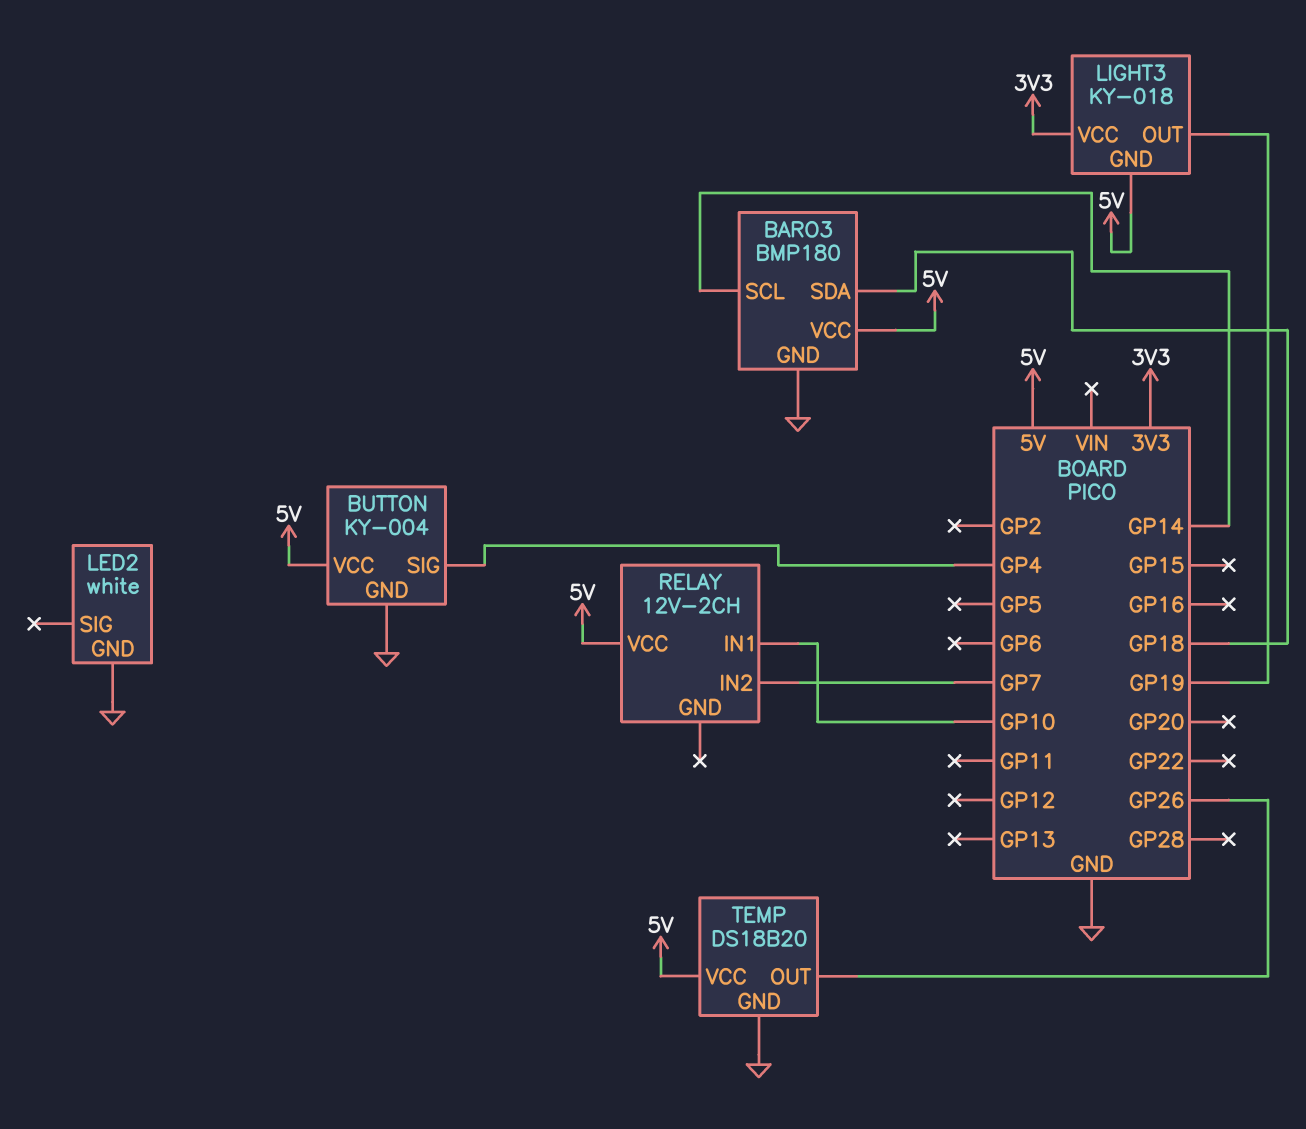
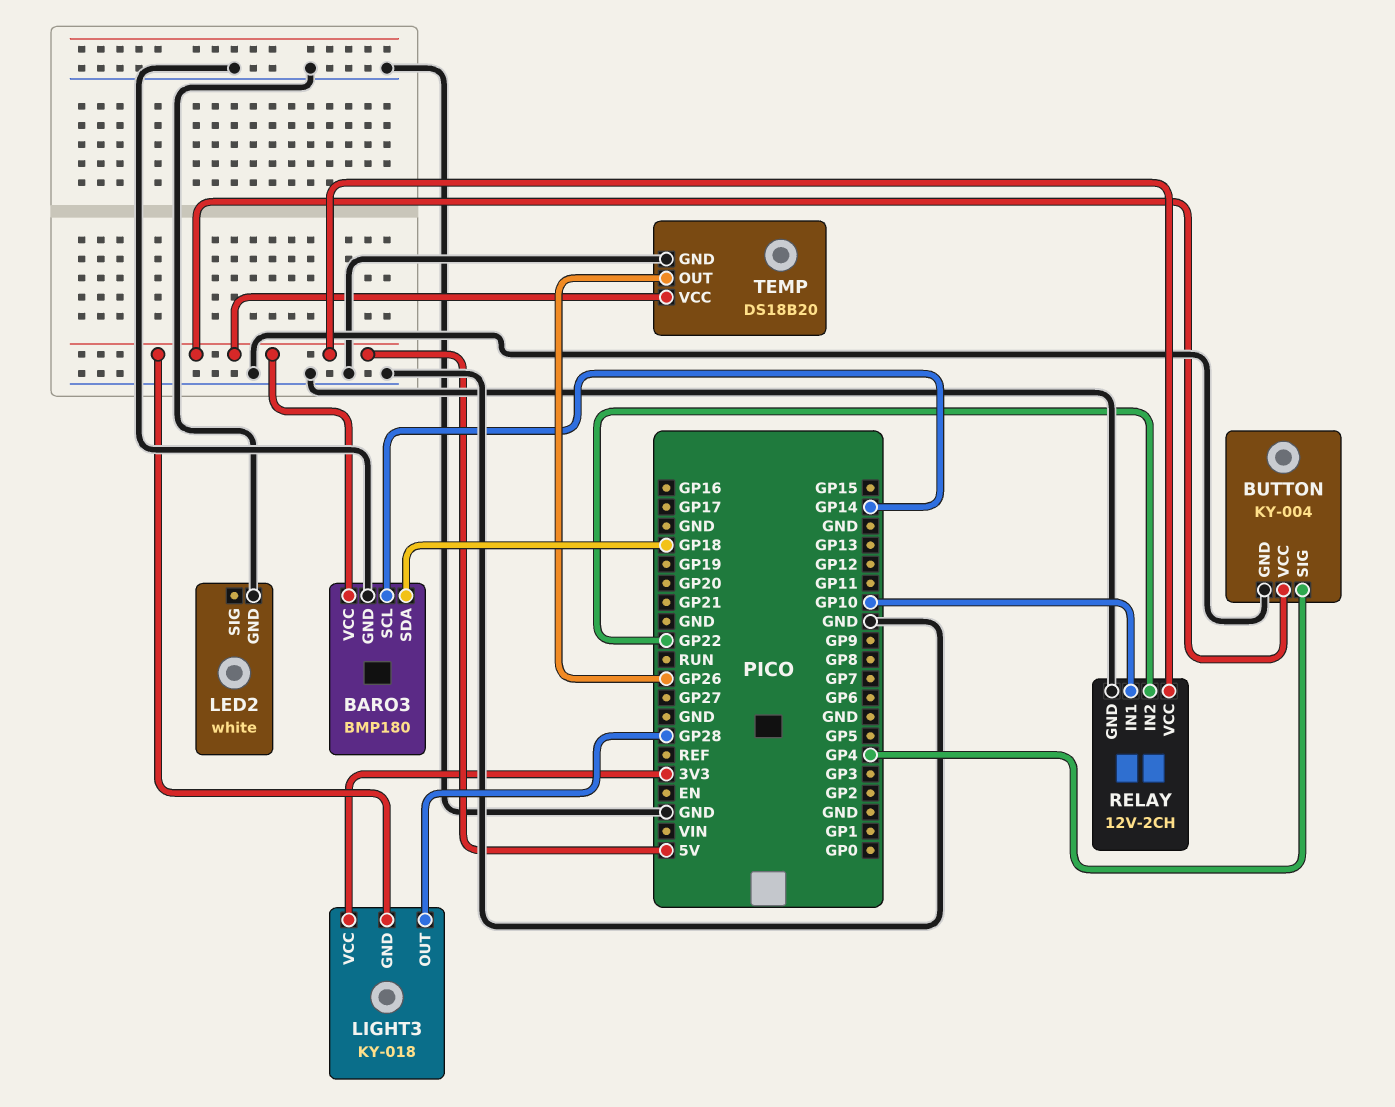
LIGHT3 pin OUT: GP19 -> GP28
RELAY pin GND: none -> GND
RELAY pin IN2: GP7 -> GP22

